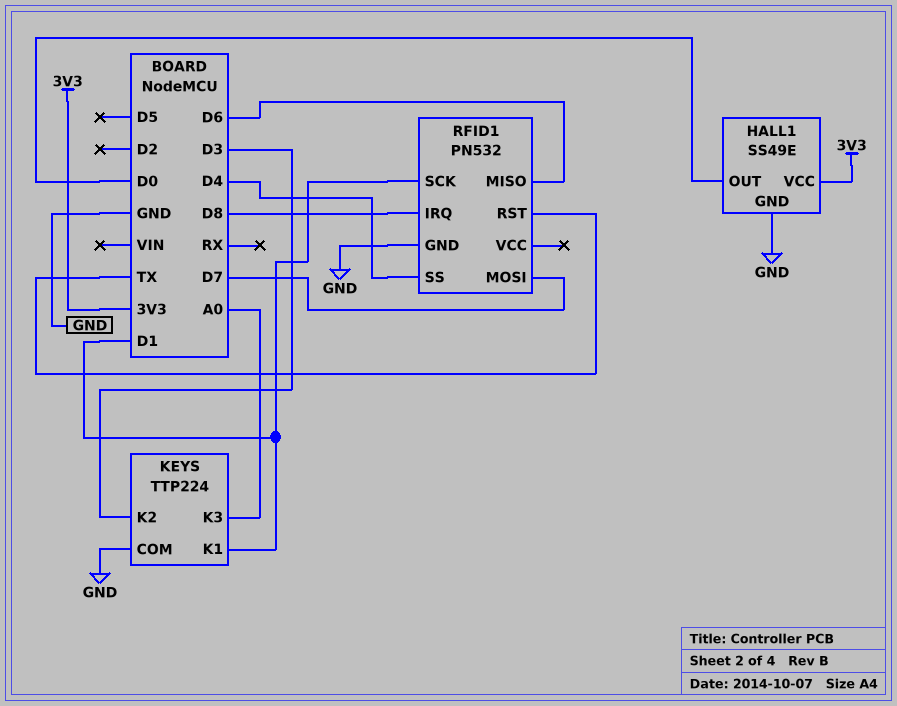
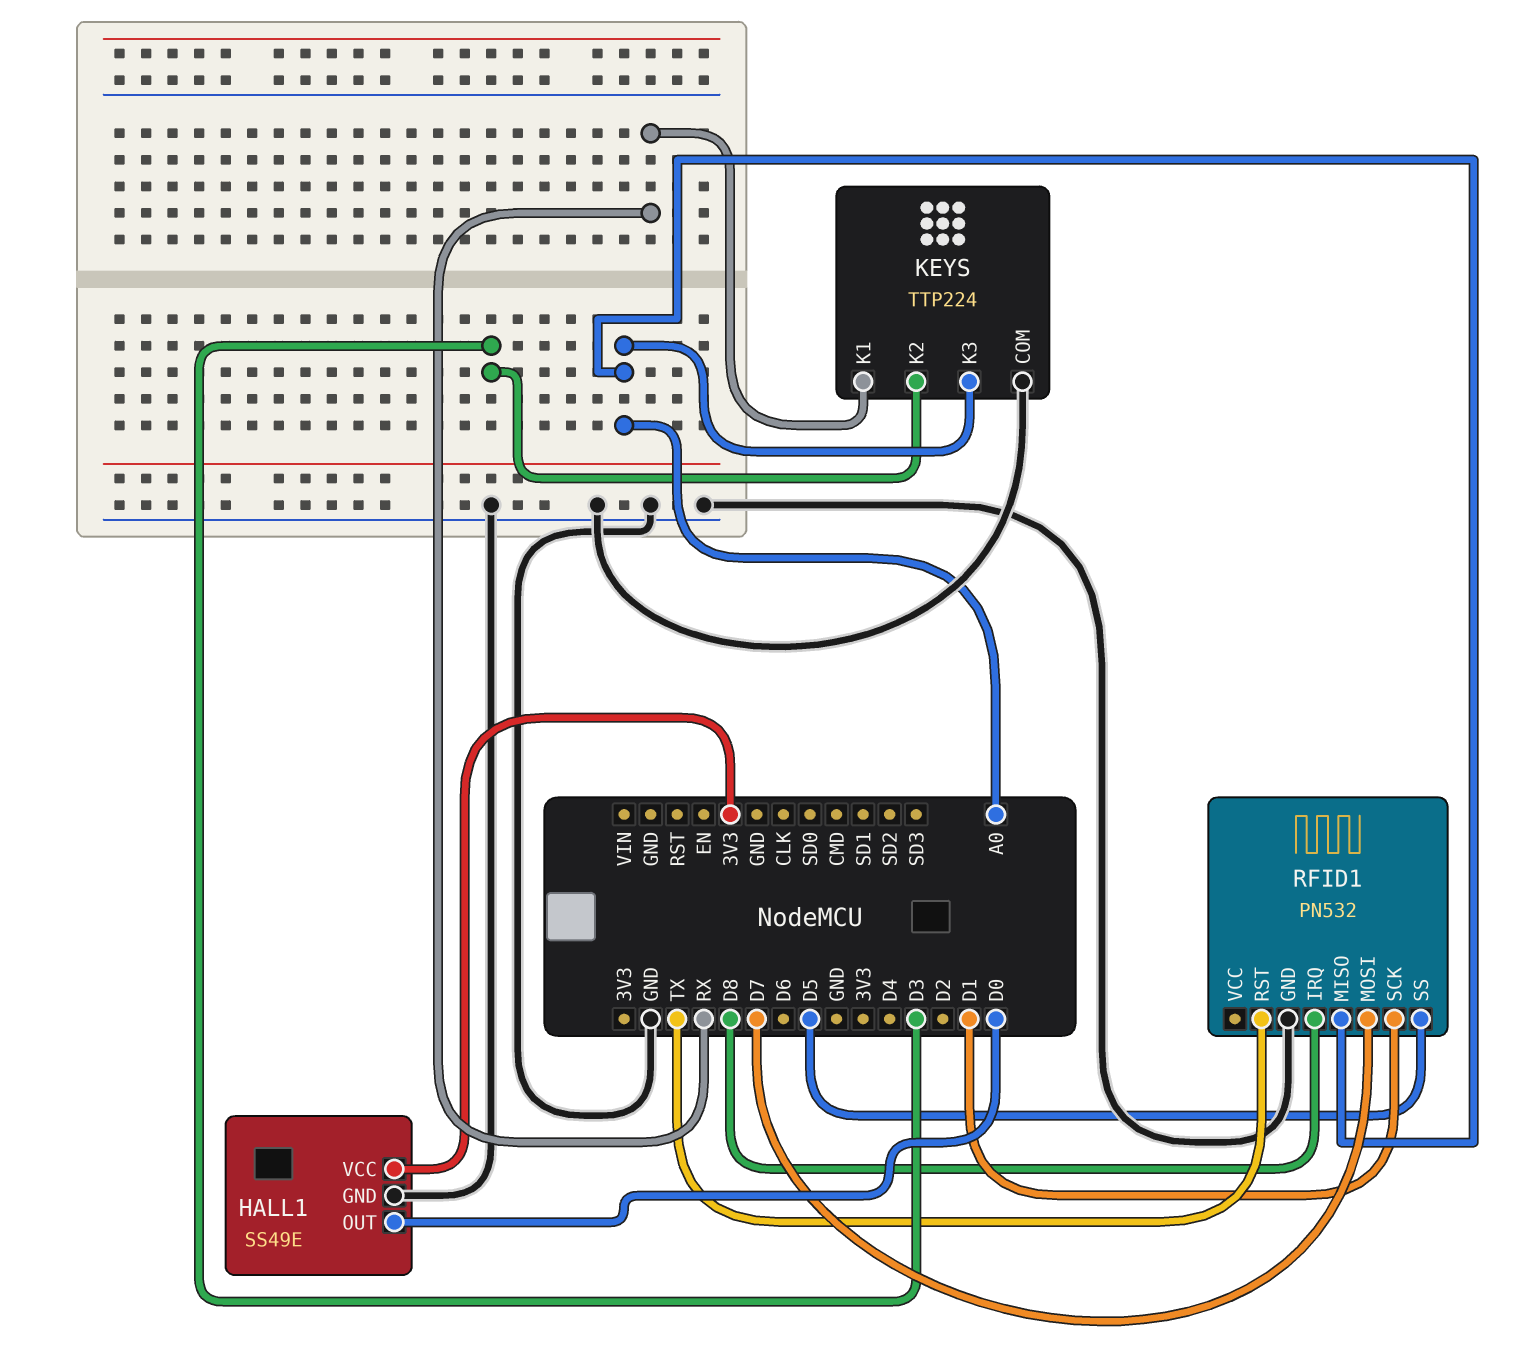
KEYS pin K1: D1 -> RX
RFID1 pin MISO: D6 -> A0
RFID1 pin SS: D4 -> D5

